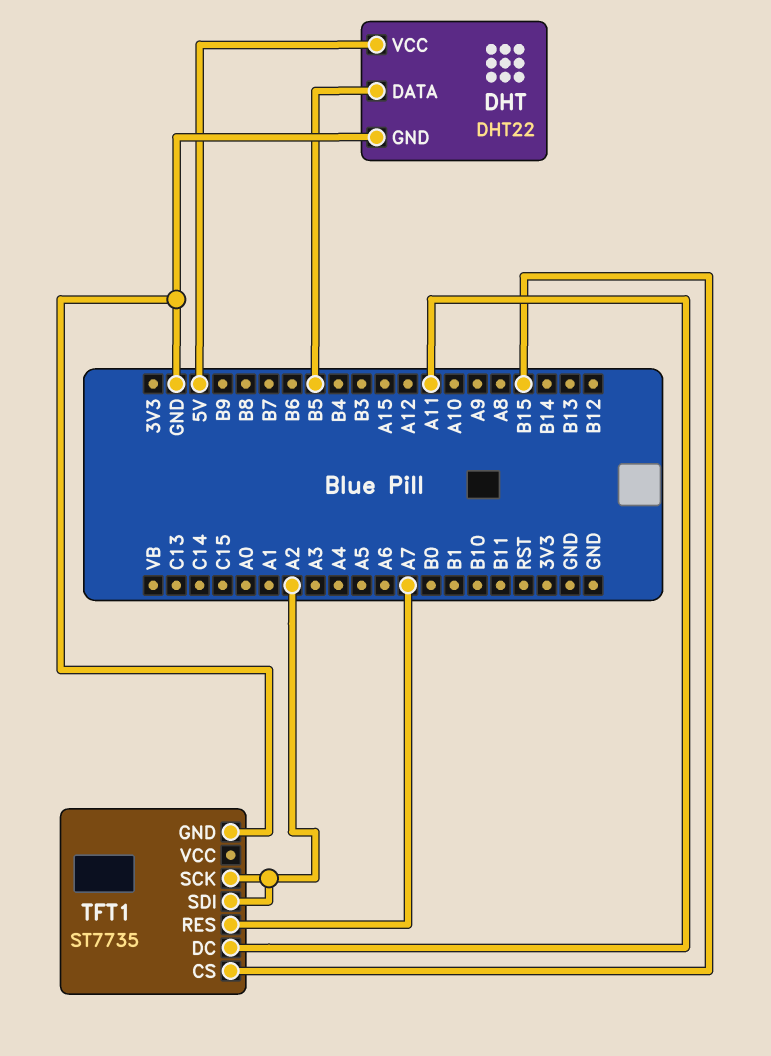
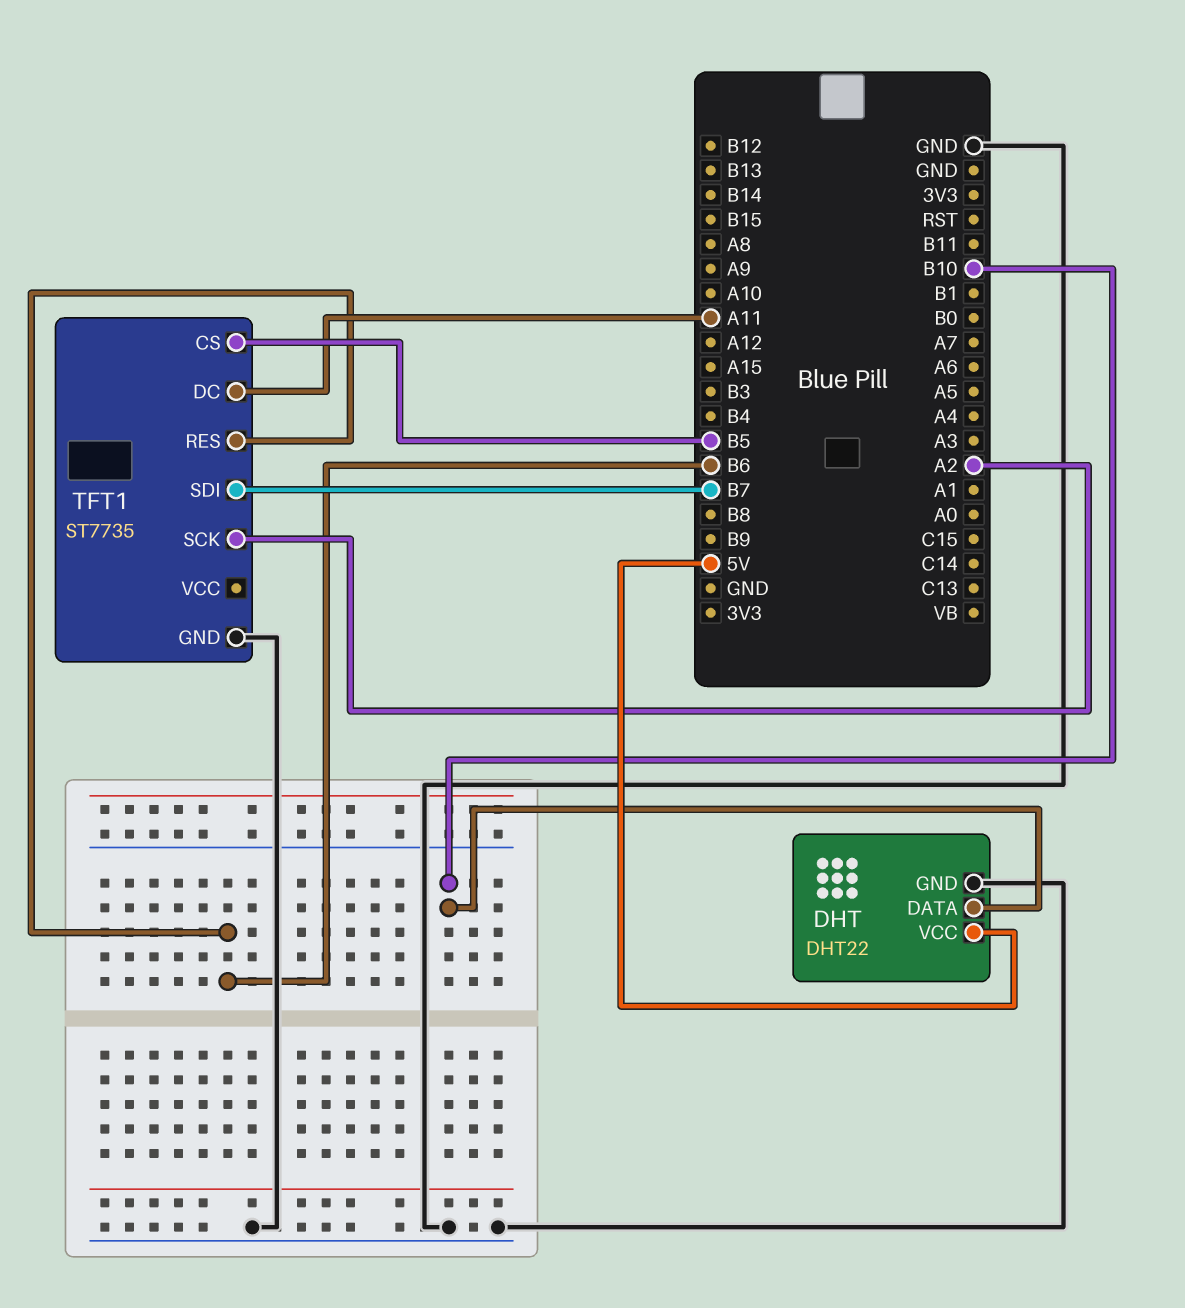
DHT pin DATA: B5 -> B10
TFT1 pin CS: B15 -> B5
TFT1 pin RES: A7 -> B6
TFT1 pin SDI: A2 -> B7

